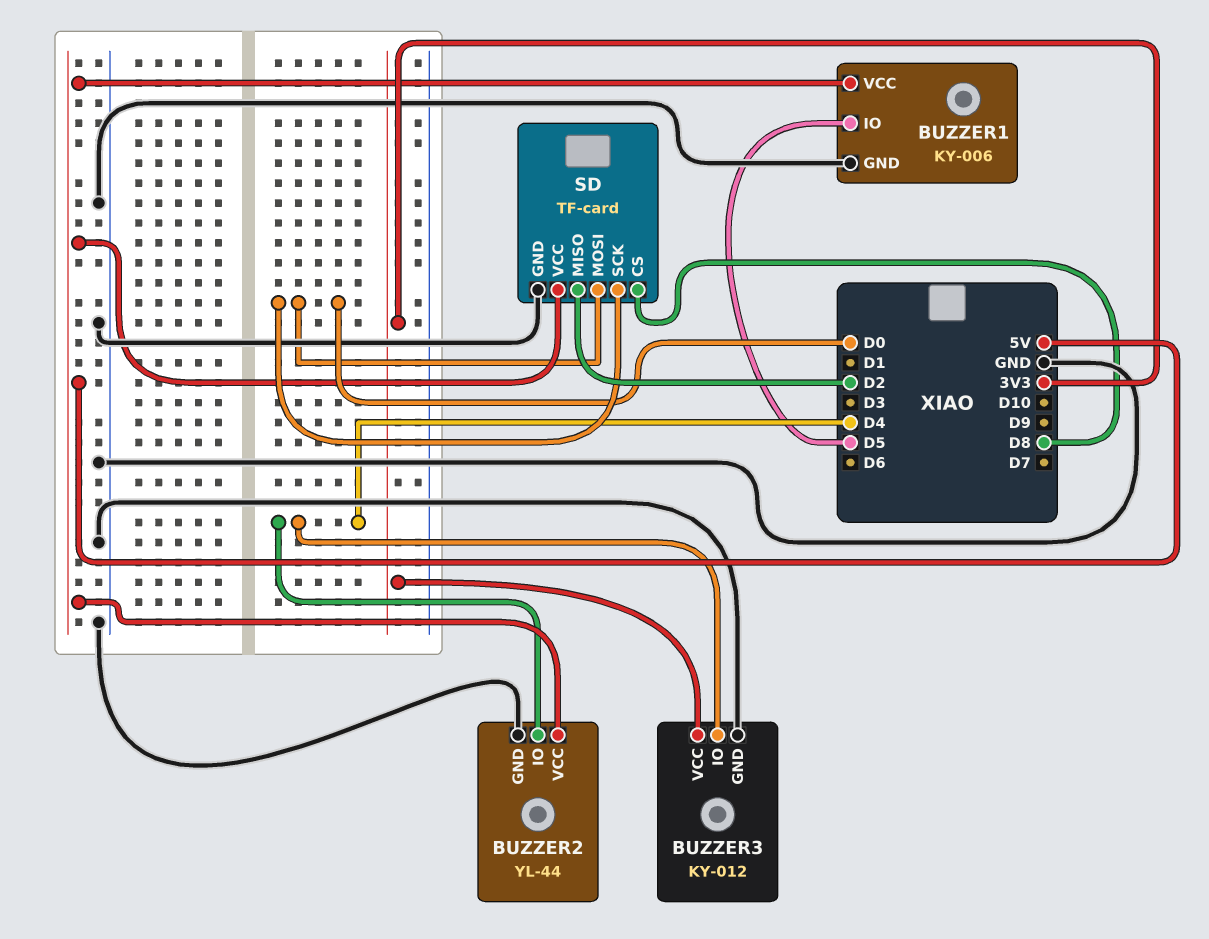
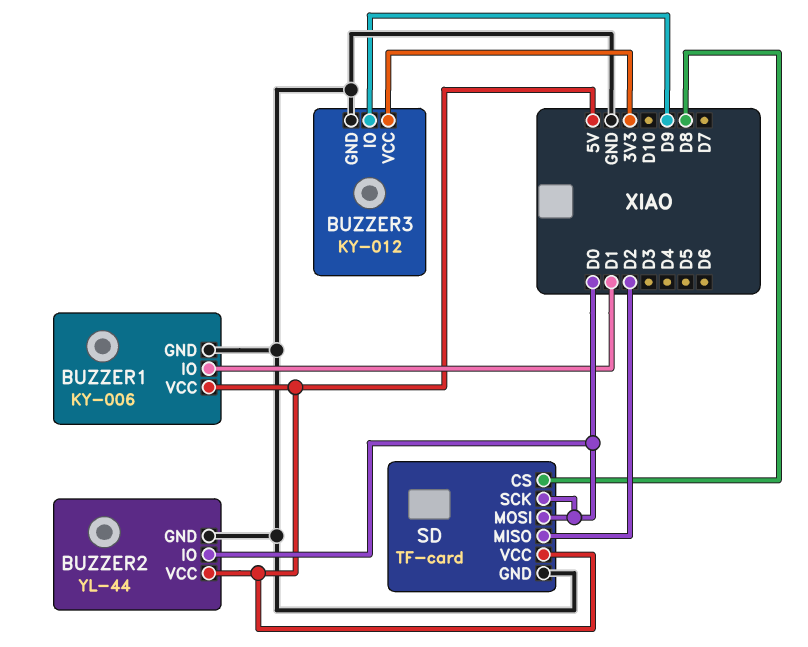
BUZZER1 pin IO: D5 -> D1
BUZZER2 pin IO: D4 -> D0
BUZZER3 pin IO: D4 -> D9

